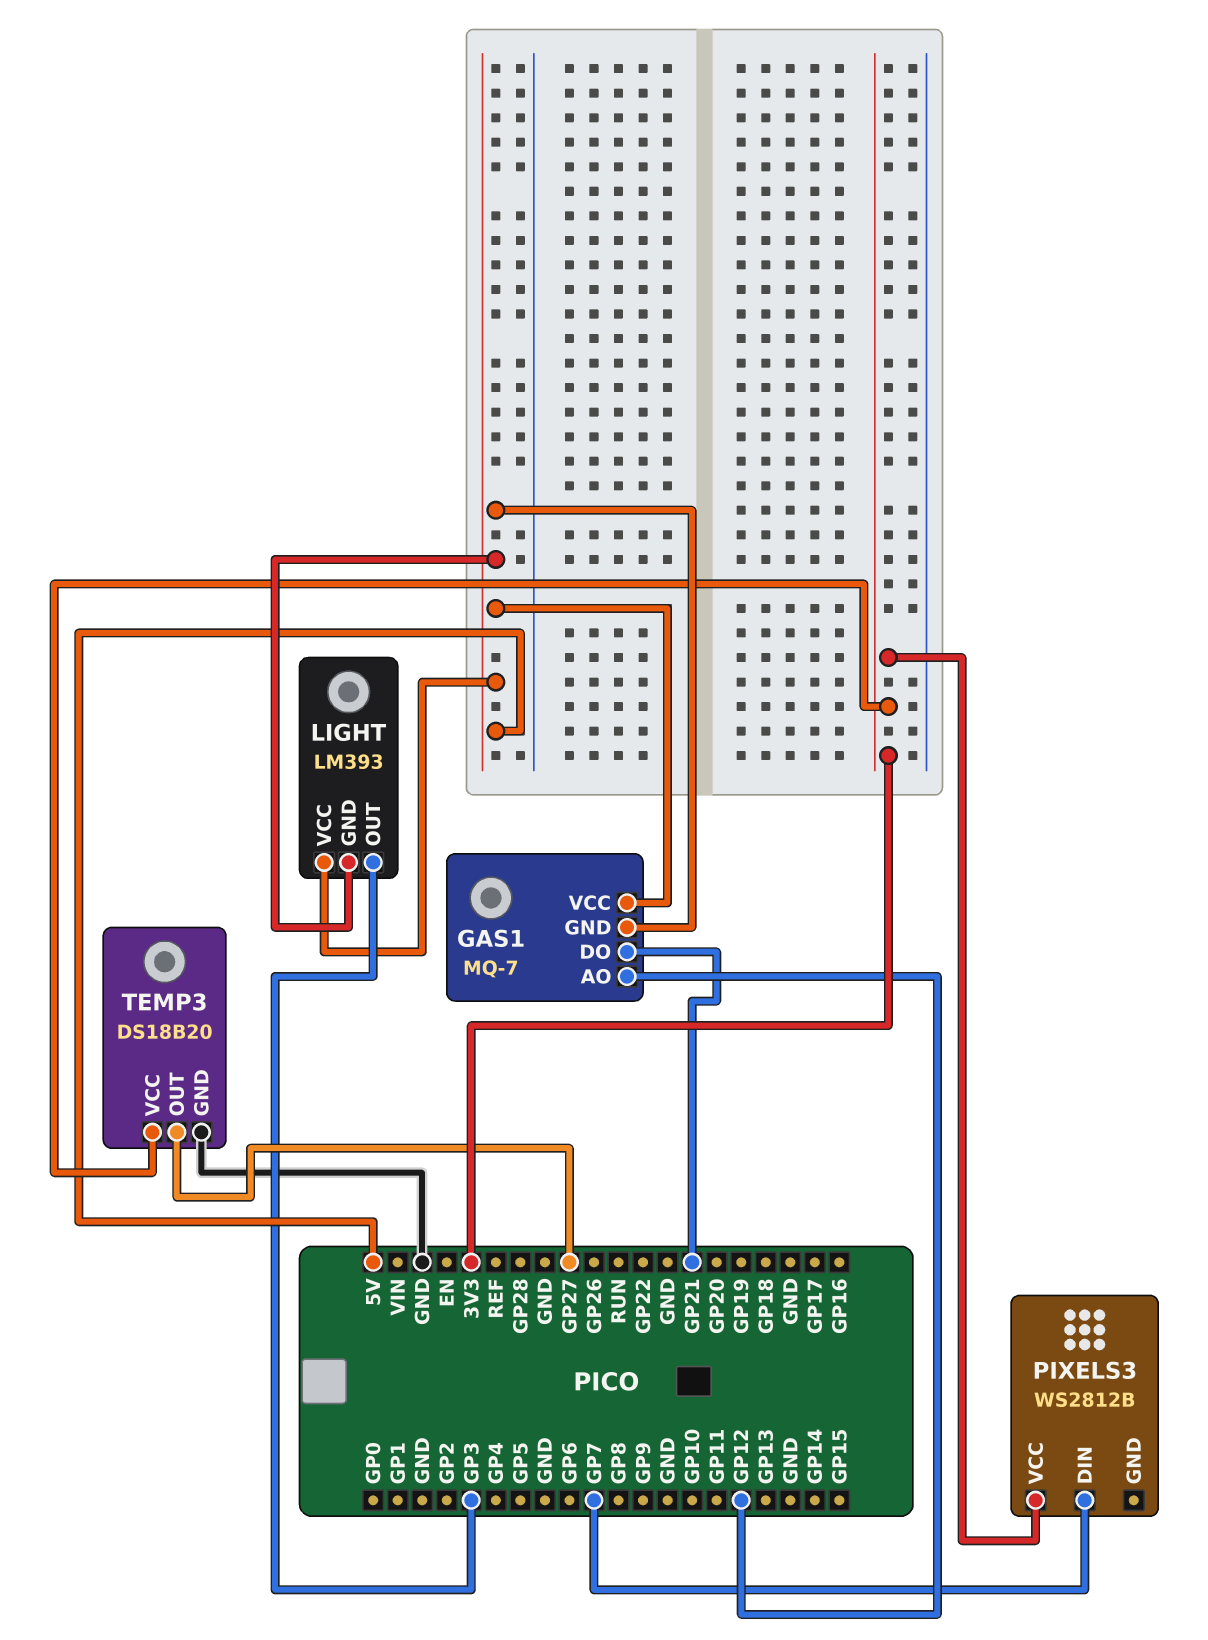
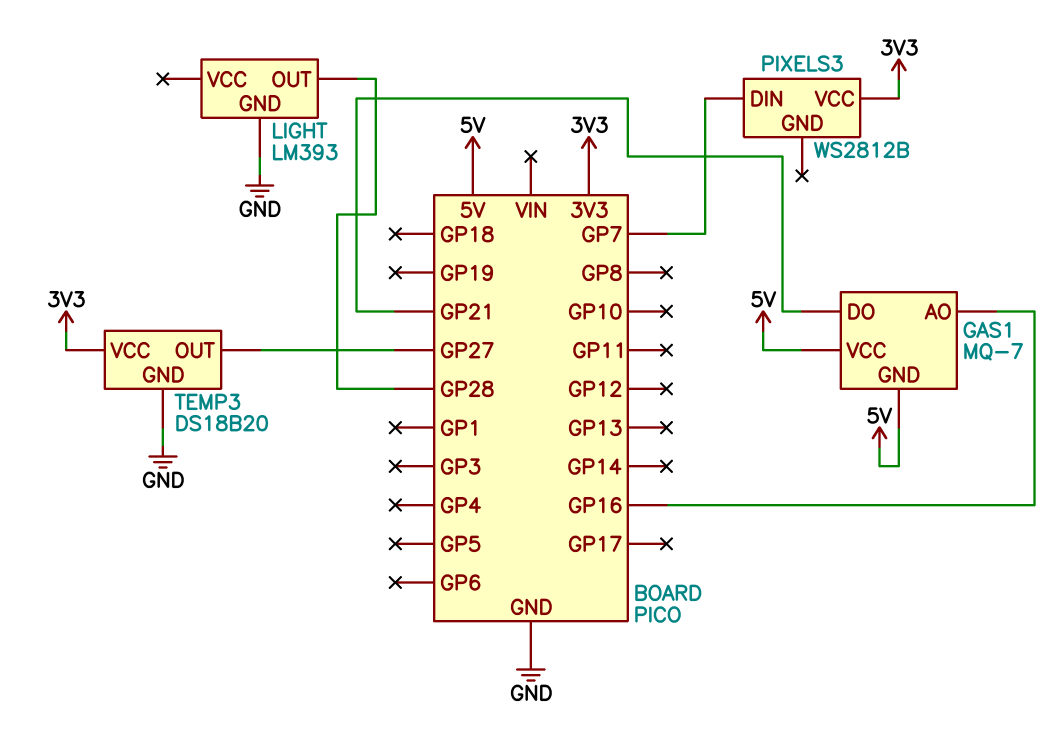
GAS1 pin AO: GP12 -> GP16
LIGHT pin GND: 5V -> GND
LIGHT pin OUT: GP3 -> GP28
LIGHT pin VCC: 5V -> none

